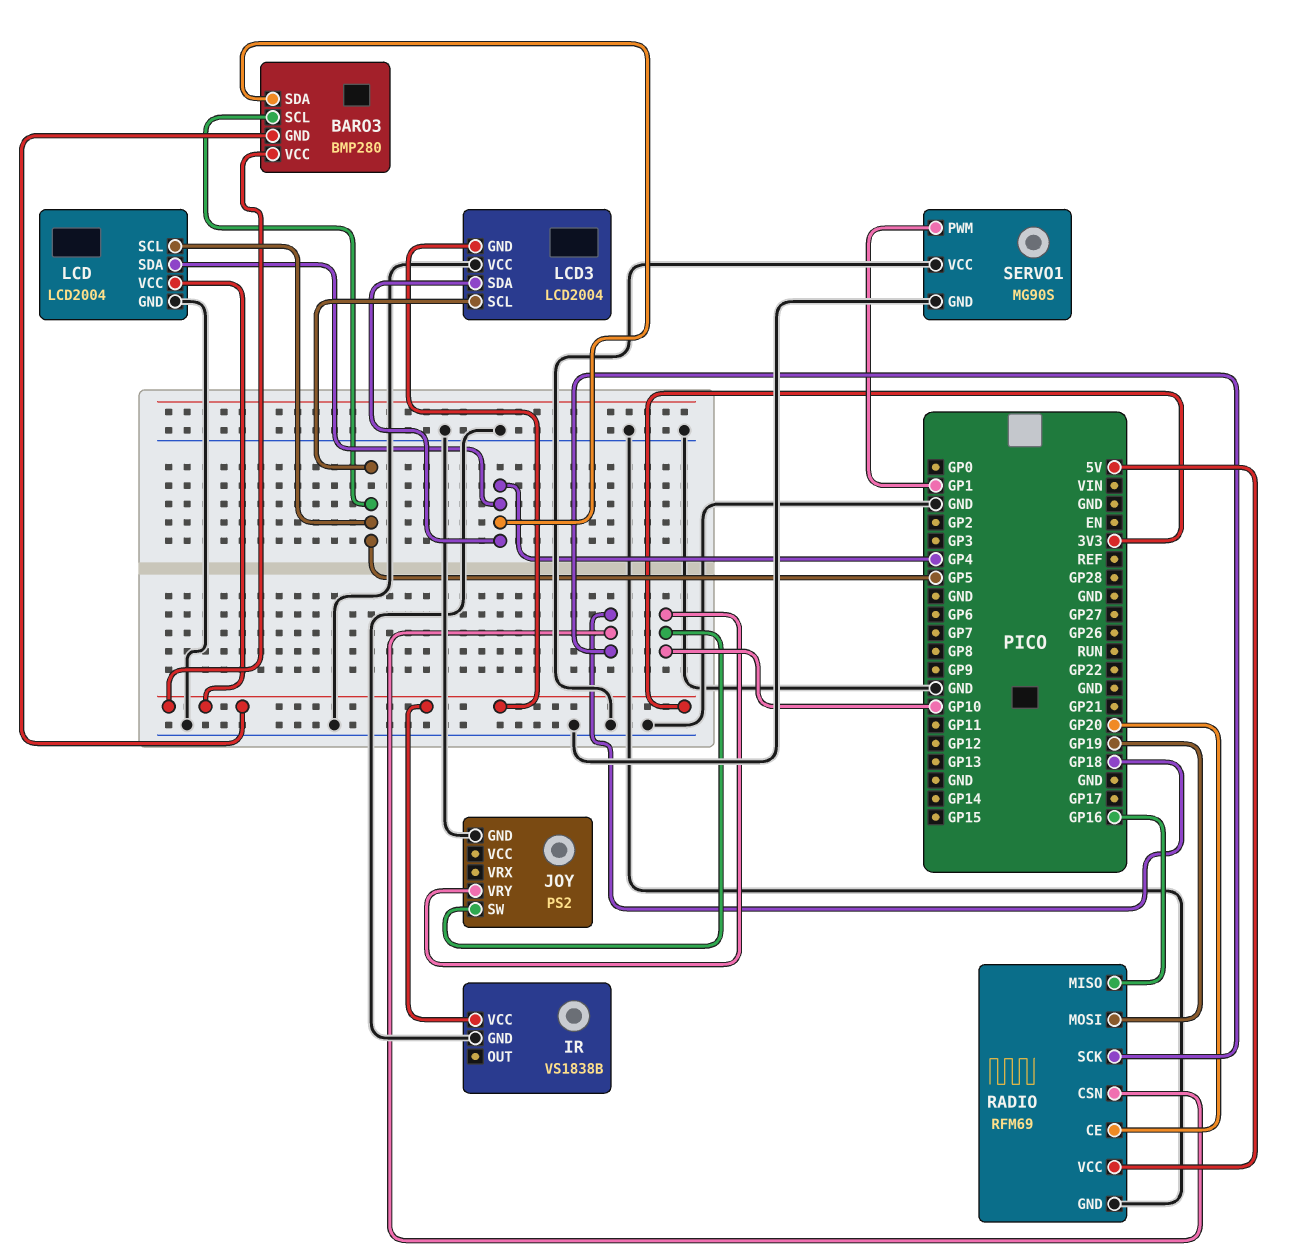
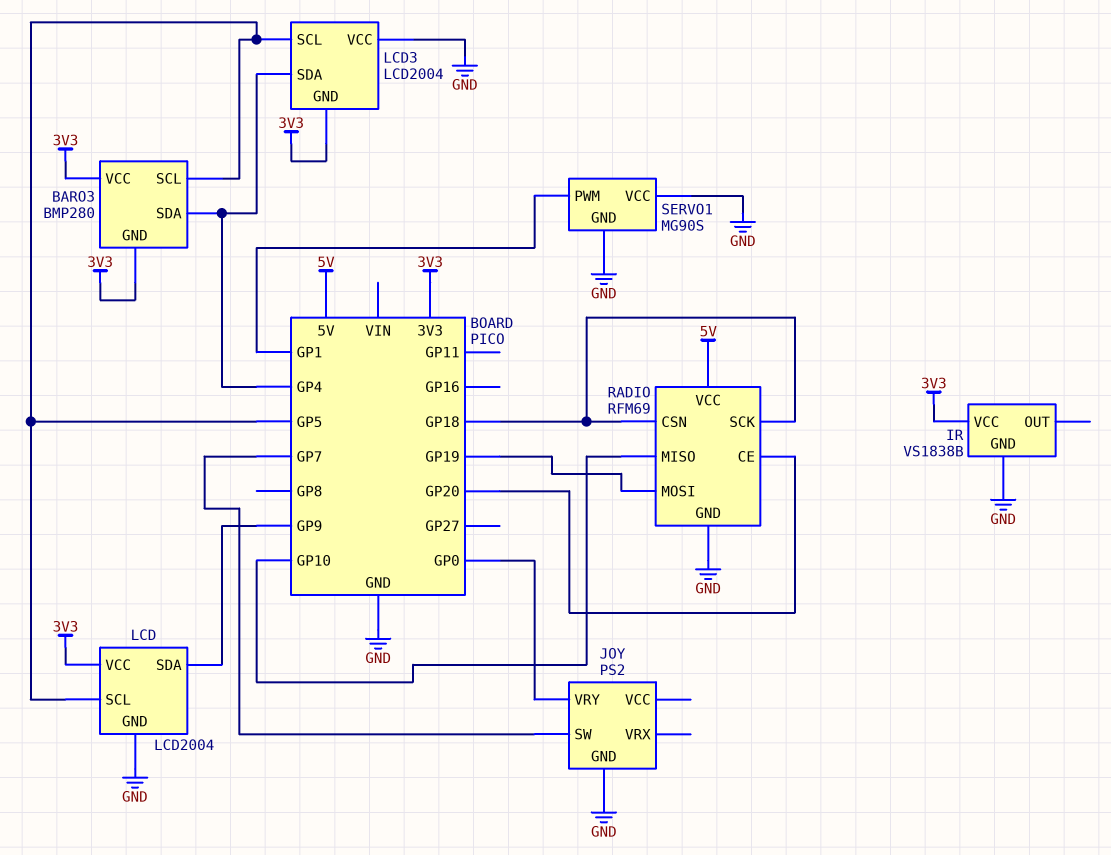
JOY pin SW: GP10 -> GP7
JOY pin VRY: GP10 -> GP0
LCD pin SDA: GP4 -> GP9
RADIO pin MISO: GP16 -> GP10

